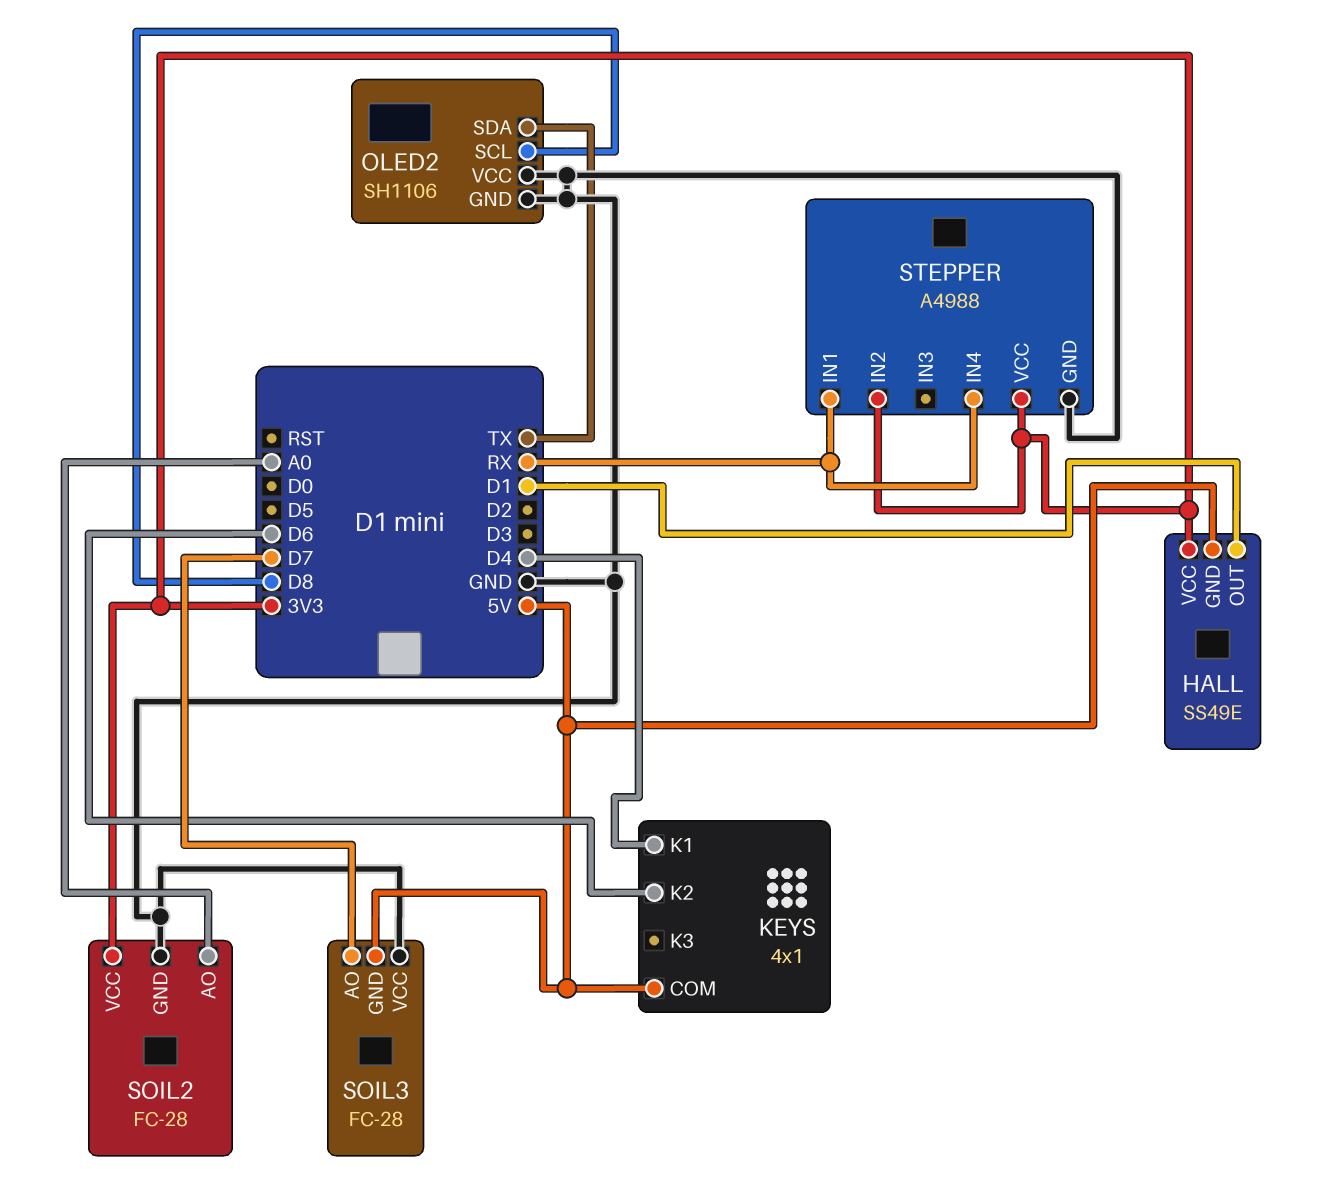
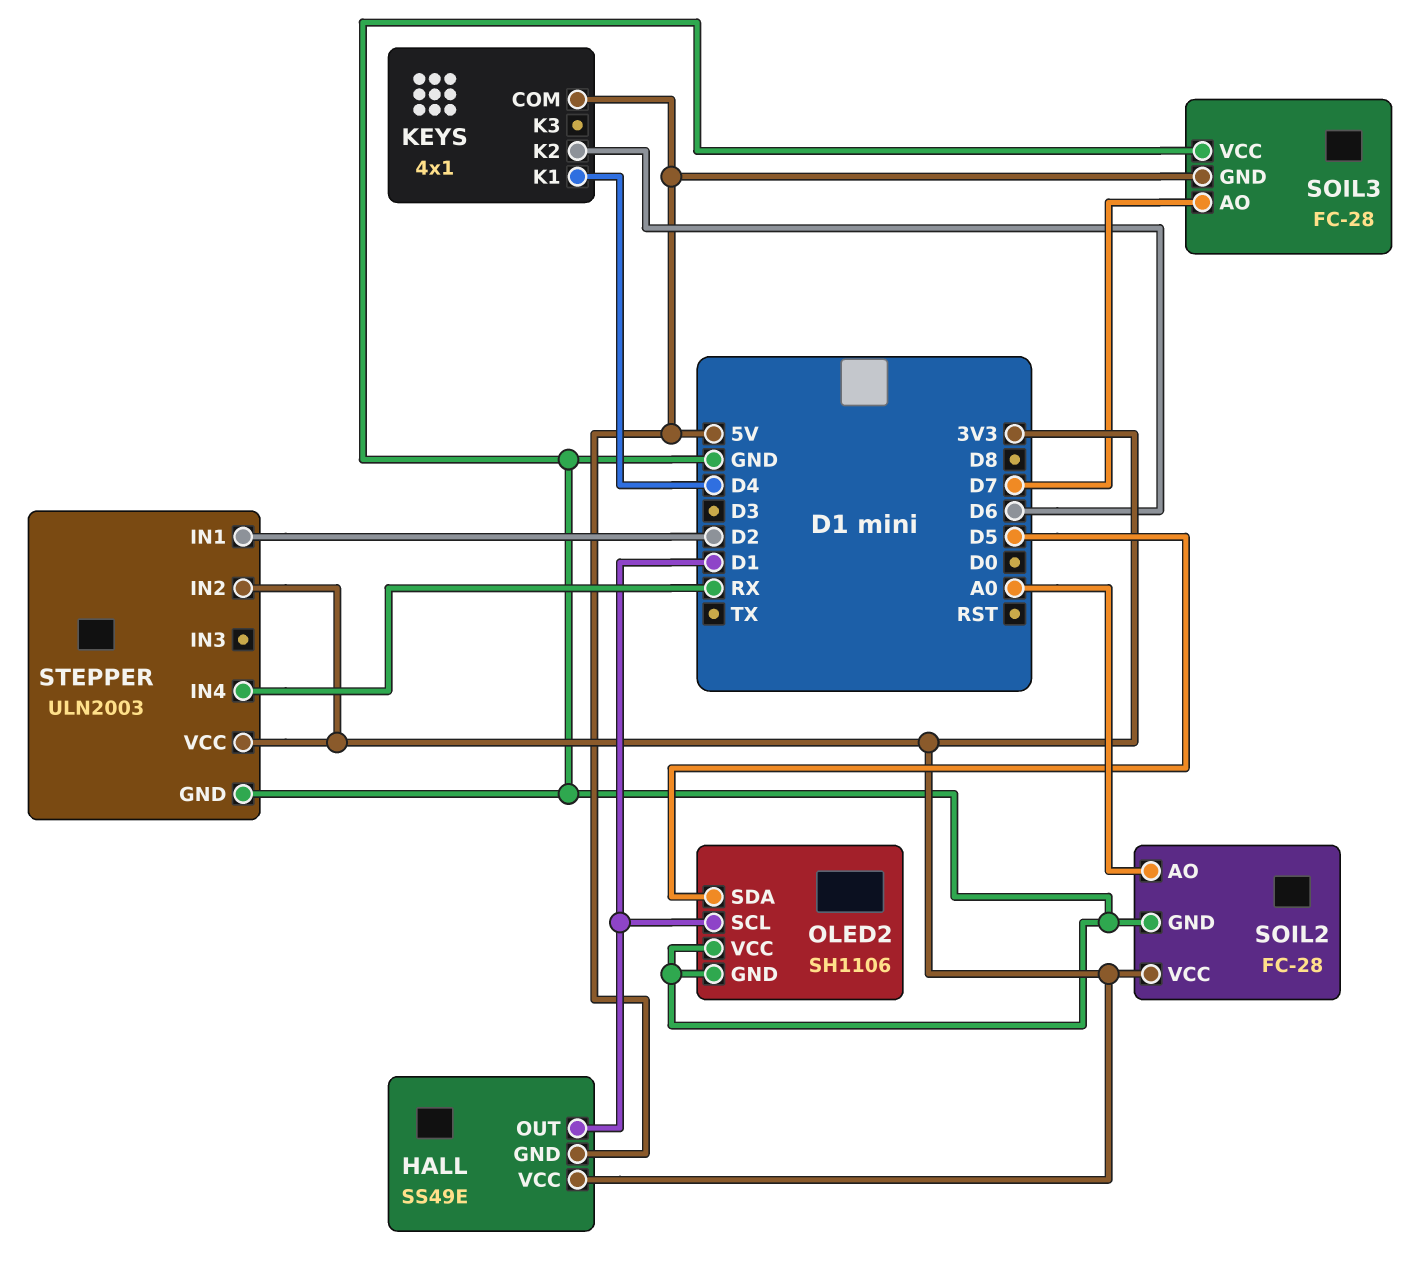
OLED2 pin SCL: D8 -> D1
OLED2 pin SDA: TX -> D5
STEPPER: A4988 -> ULN2003
STEPPER pin IN1: RX -> D2

